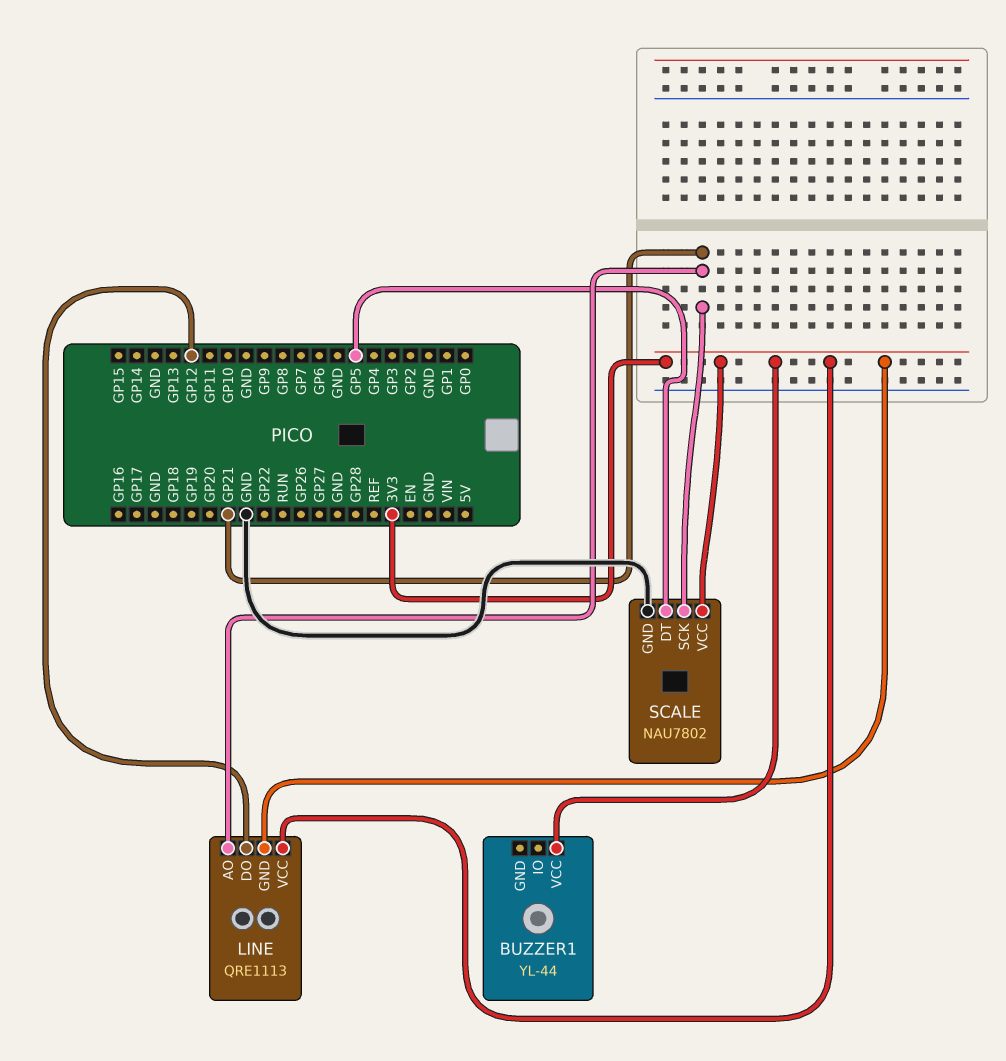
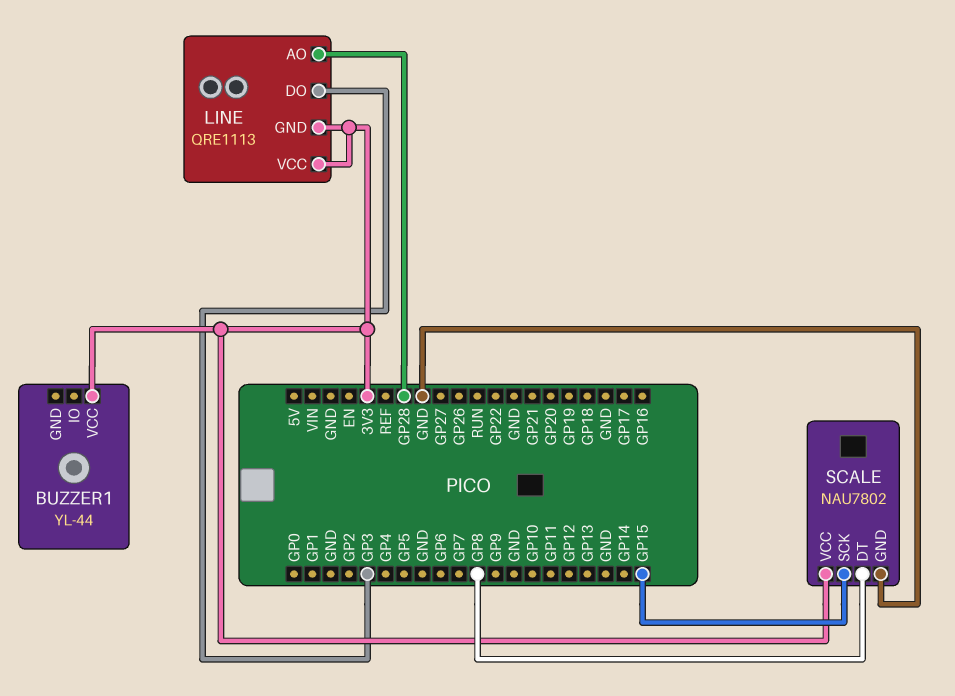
LINE pin AO: GP21 -> GP28
LINE pin DO: GP12 -> GP3
SCALE pin DT: GP5 -> GP8
SCALE pin SCK: GP21 -> GP15

